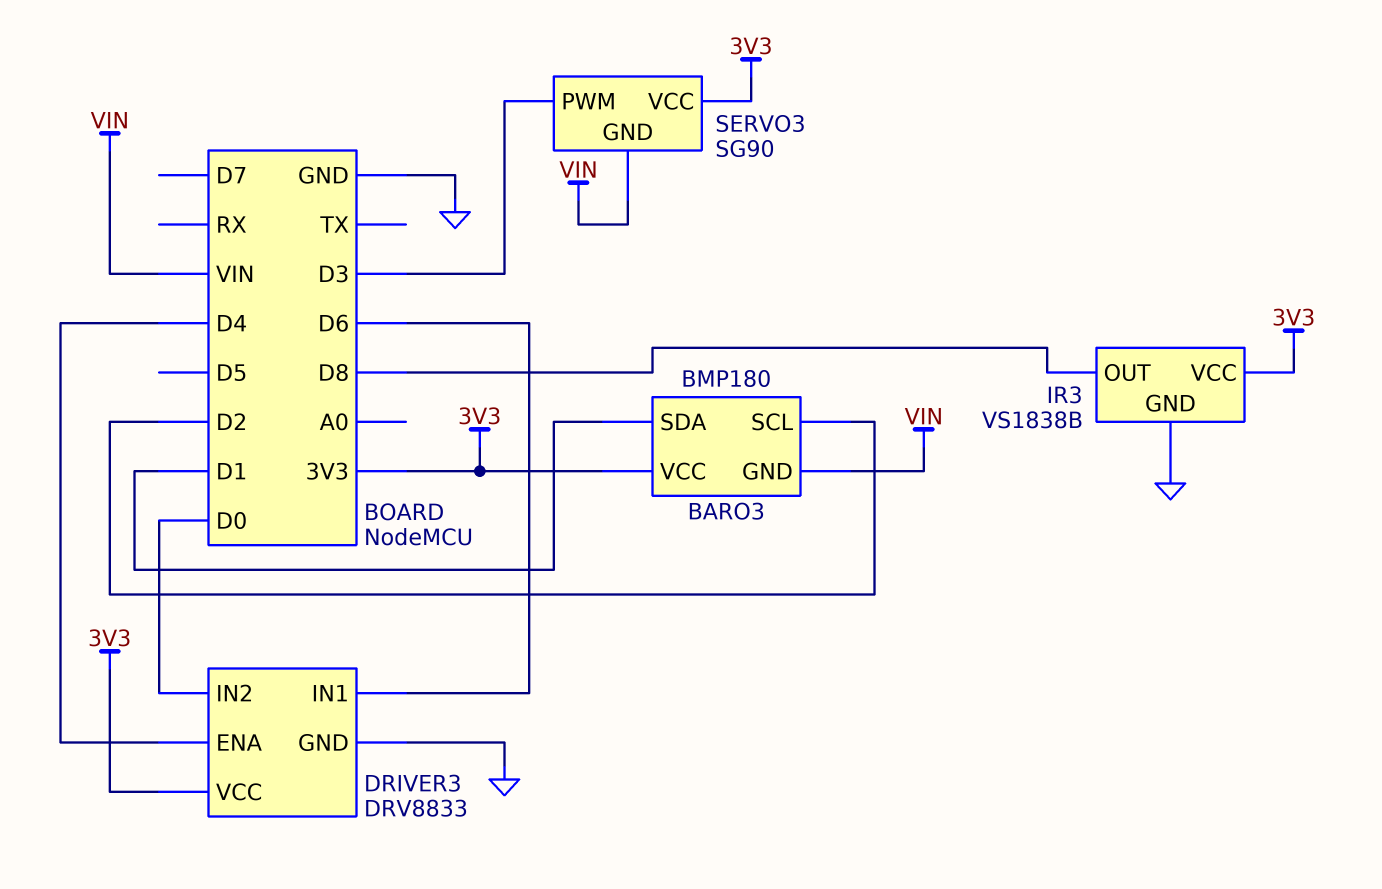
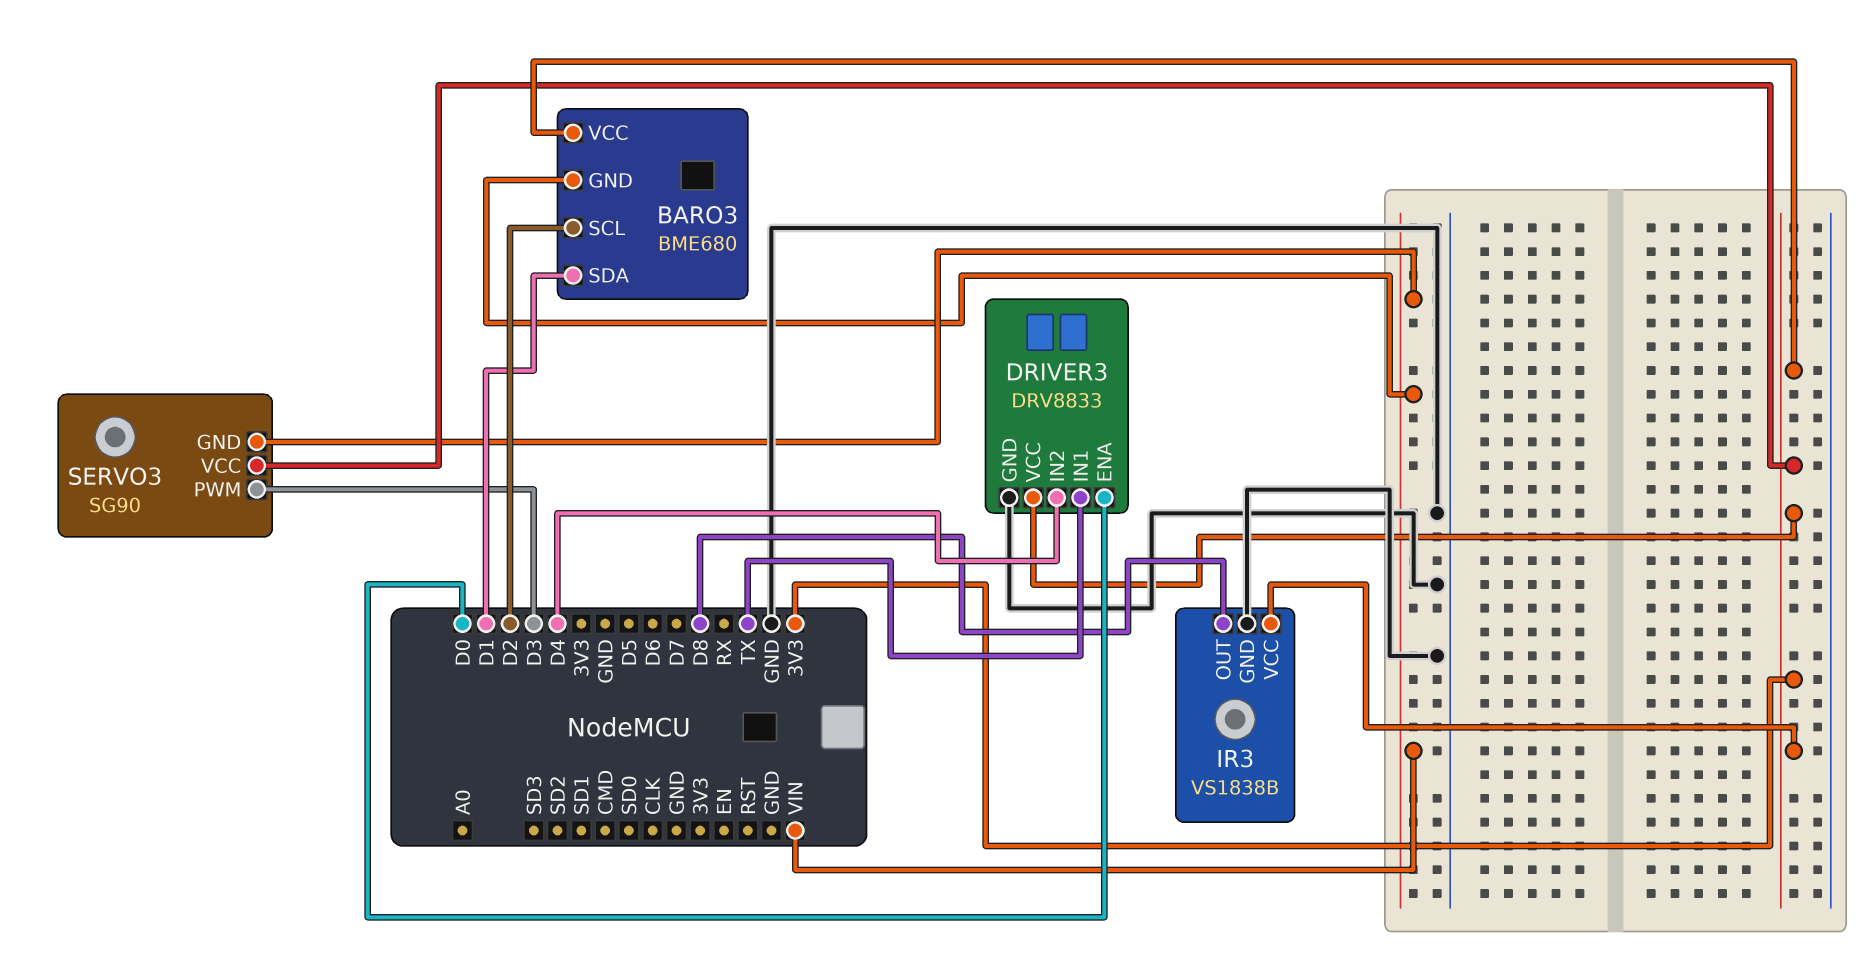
BARO3: BMP180 -> BME680
DRIVER3 pin ENA: D4 -> D0
DRIVER3 pin IN1: D6 -> TX
DRIVER3 pin IN2: D0 -> D4

